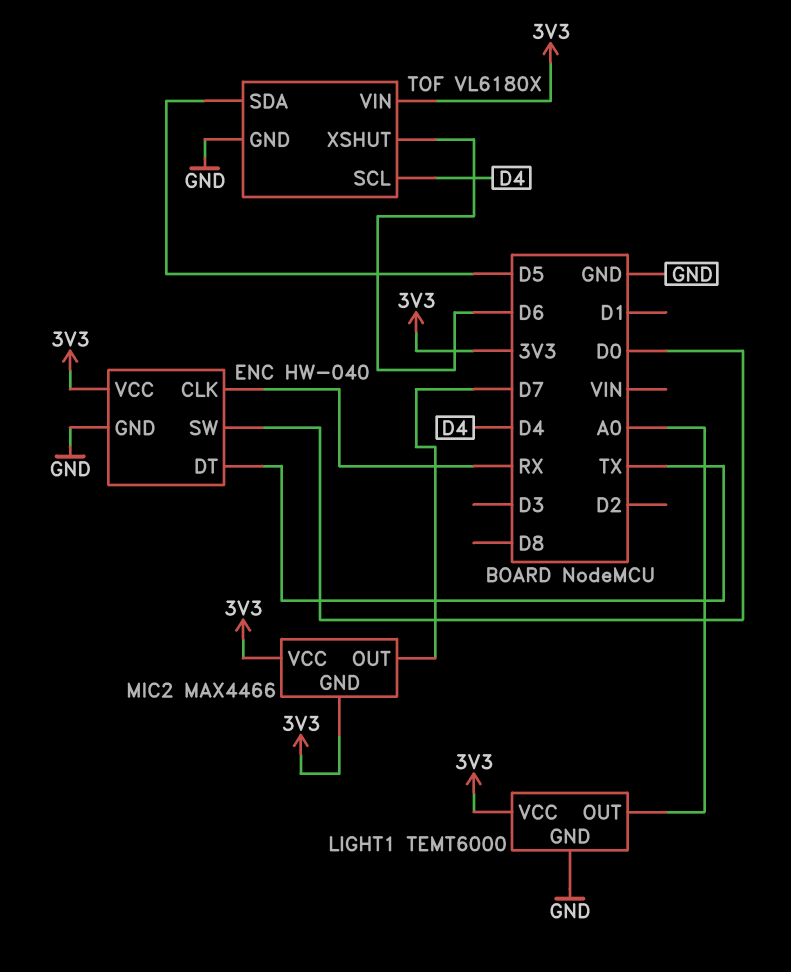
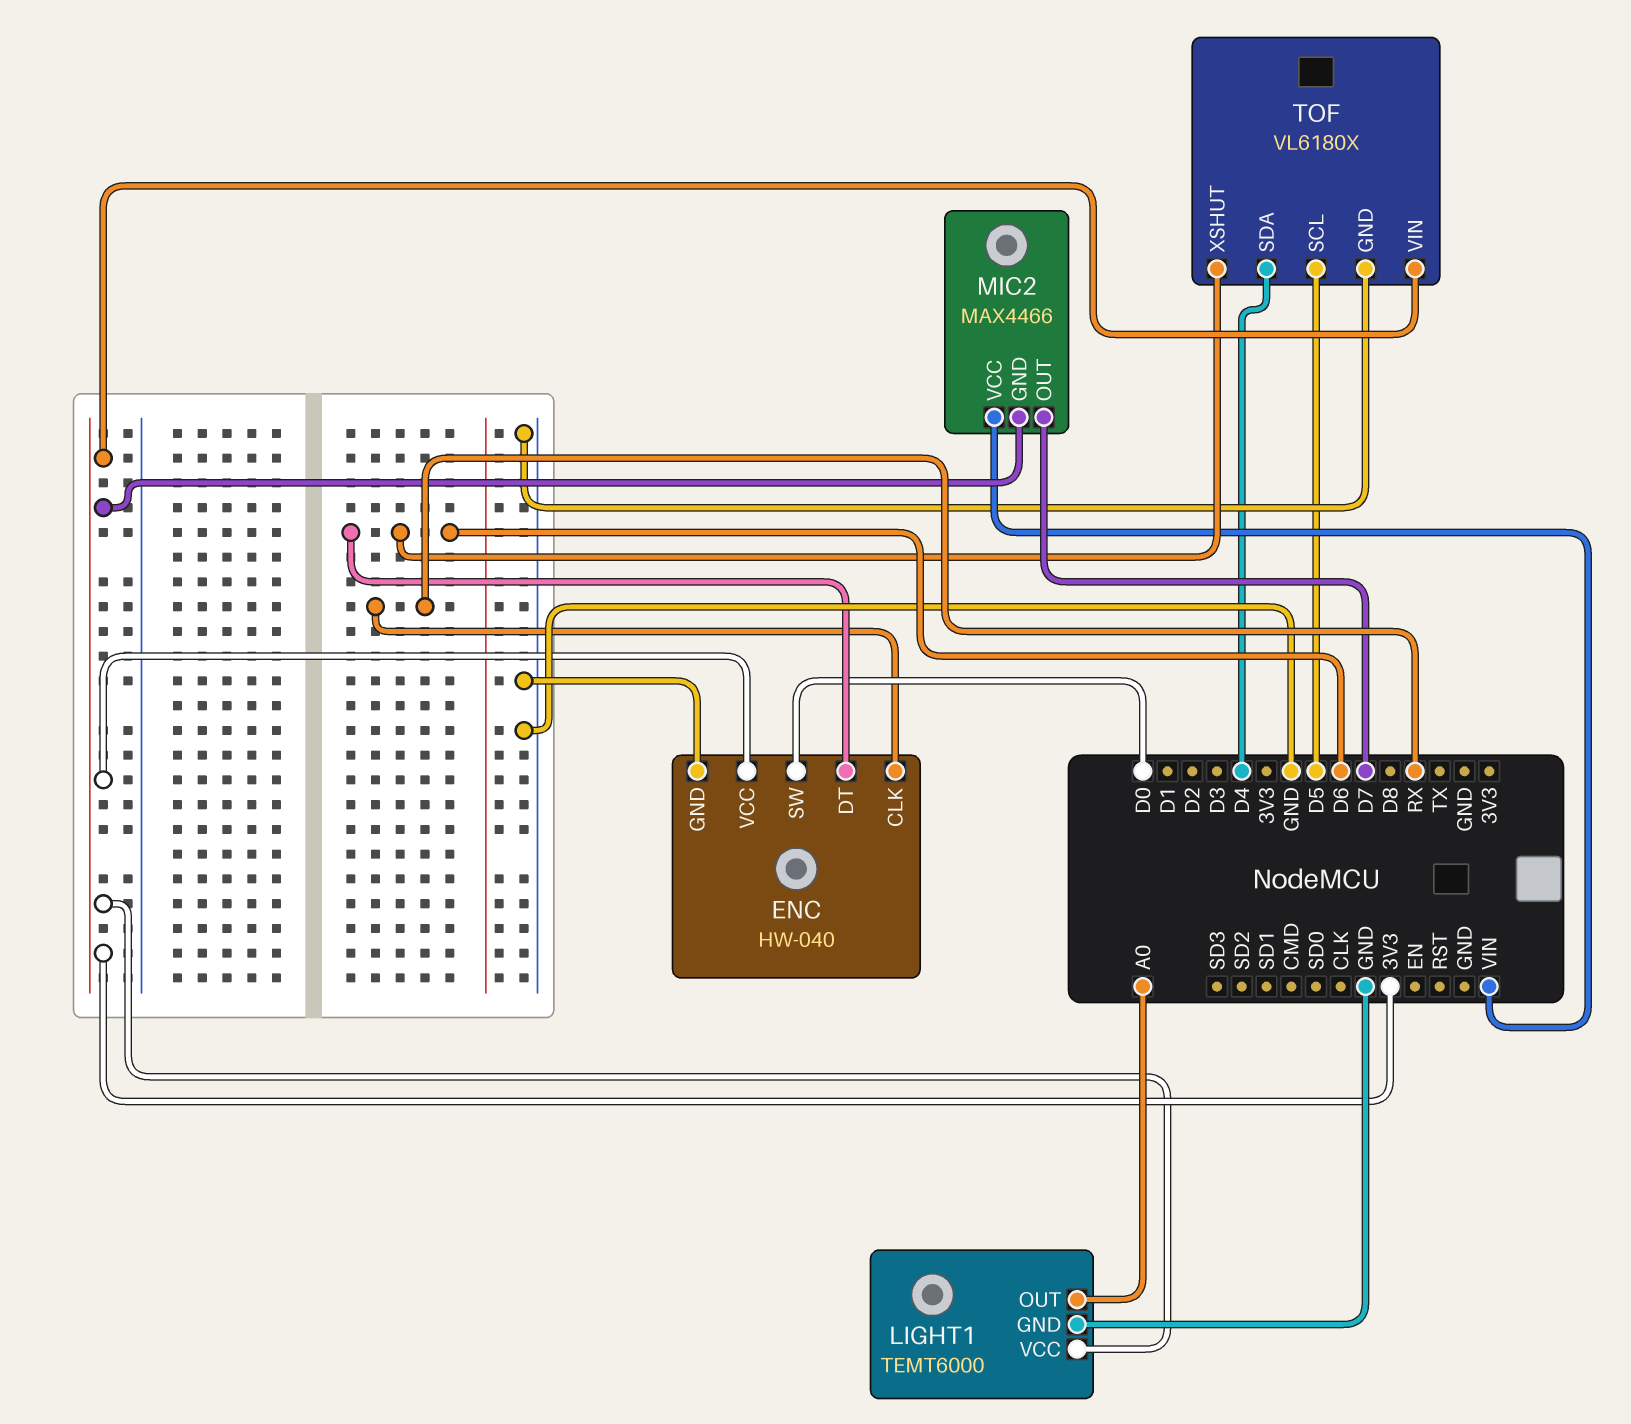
ENC pin DT: TX -> D6
MIC2 pin VCC: 3V3 -> VIN
TOF pin SCL: D4 -> D5
TOF pin SDA: D5 -> D4

